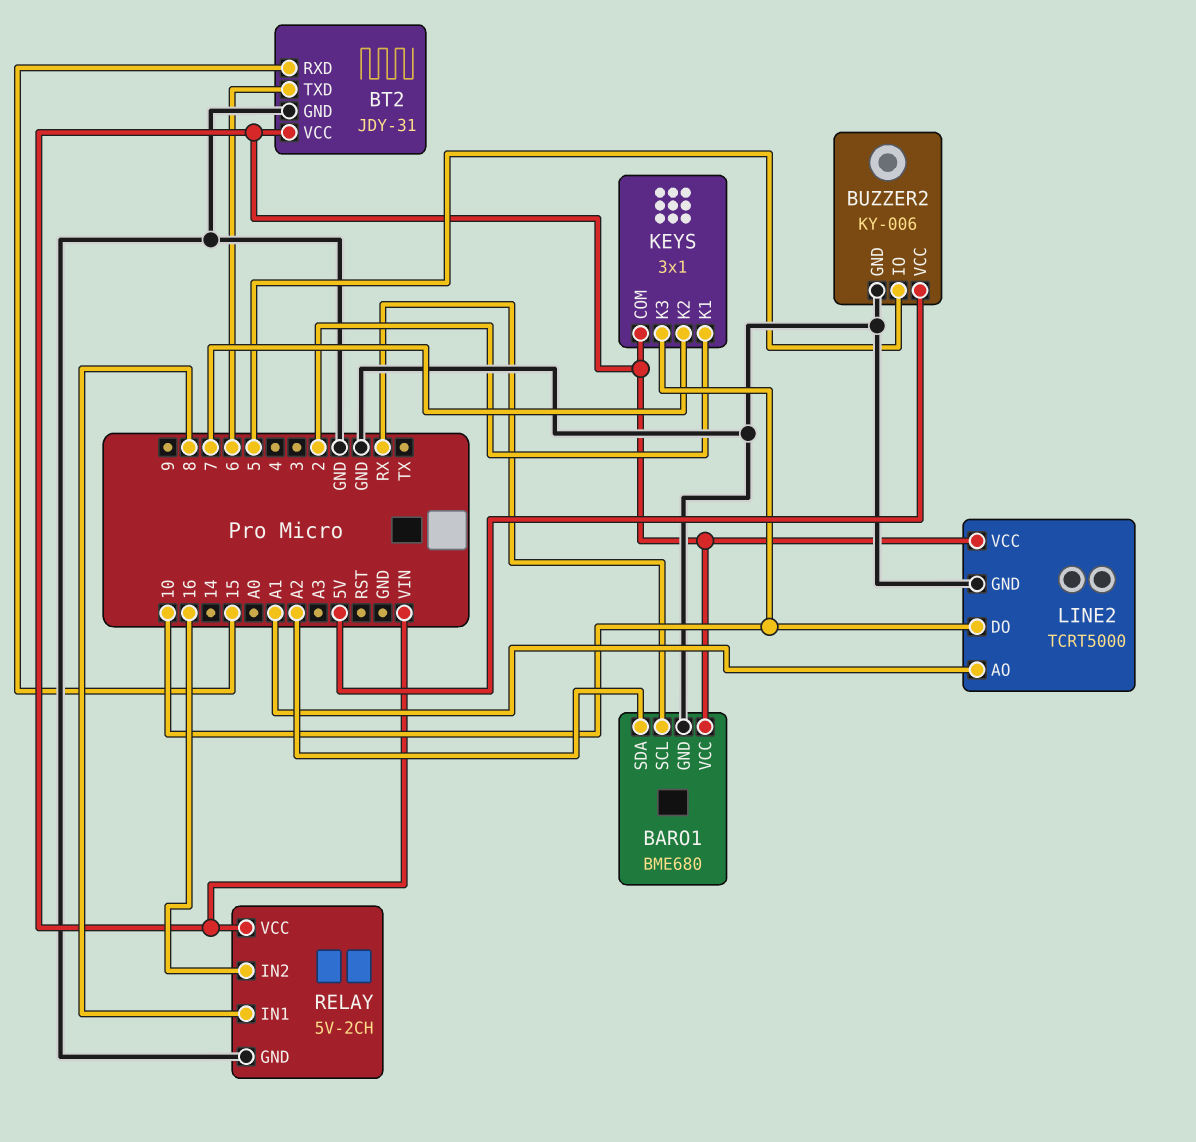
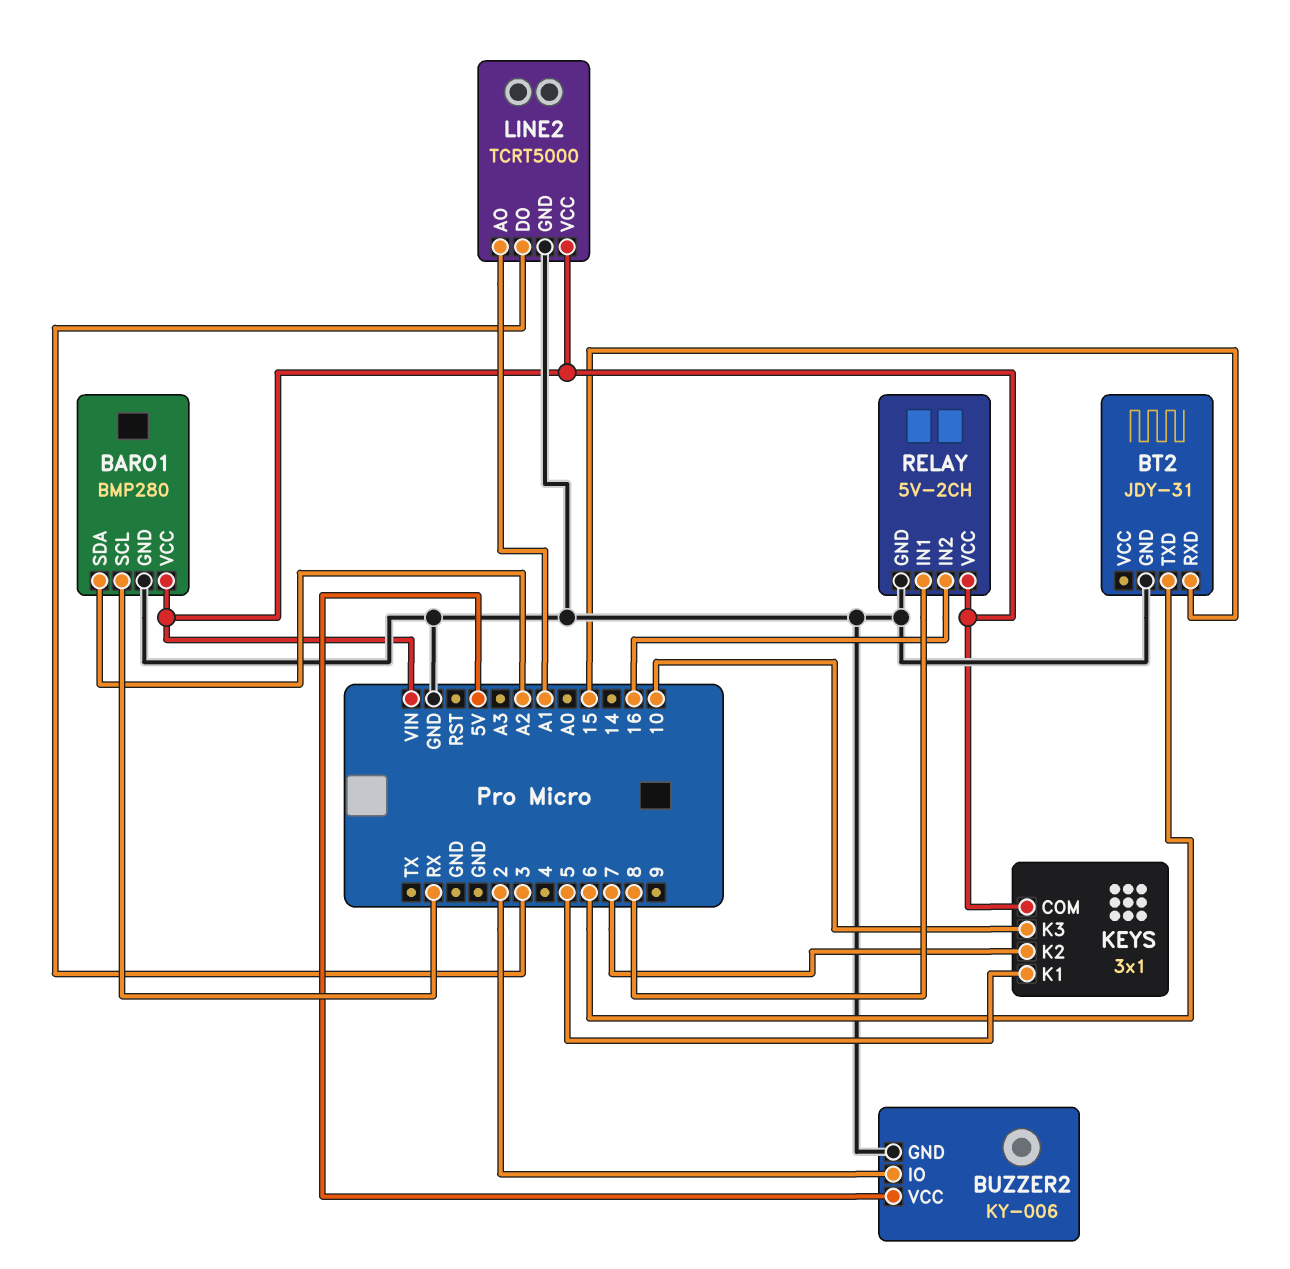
BARO1: BME680 -> BMP280
BT2 pin VCC: VIN -> none
BUZZER2 pin IO: 5 -> 2
KEYS pin K1: 2 -> 5
LINE2 pin DO: 10 -> 3

